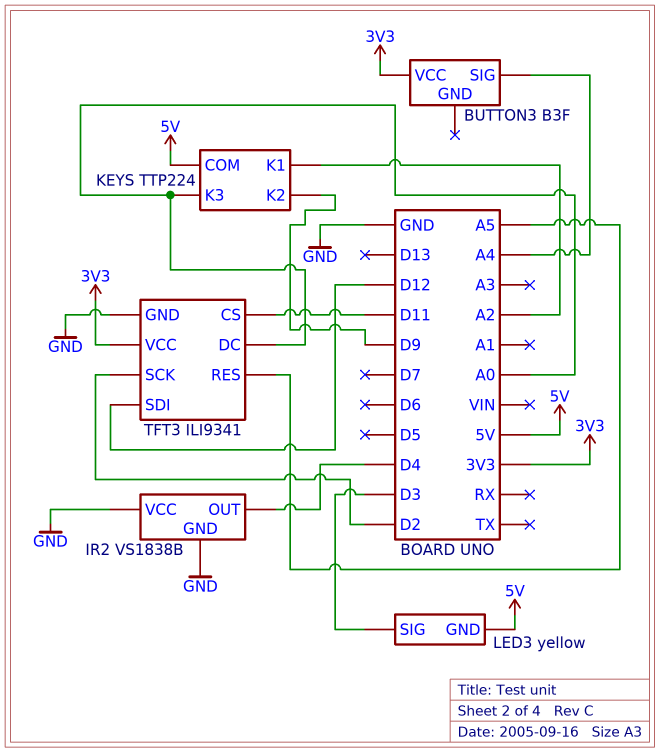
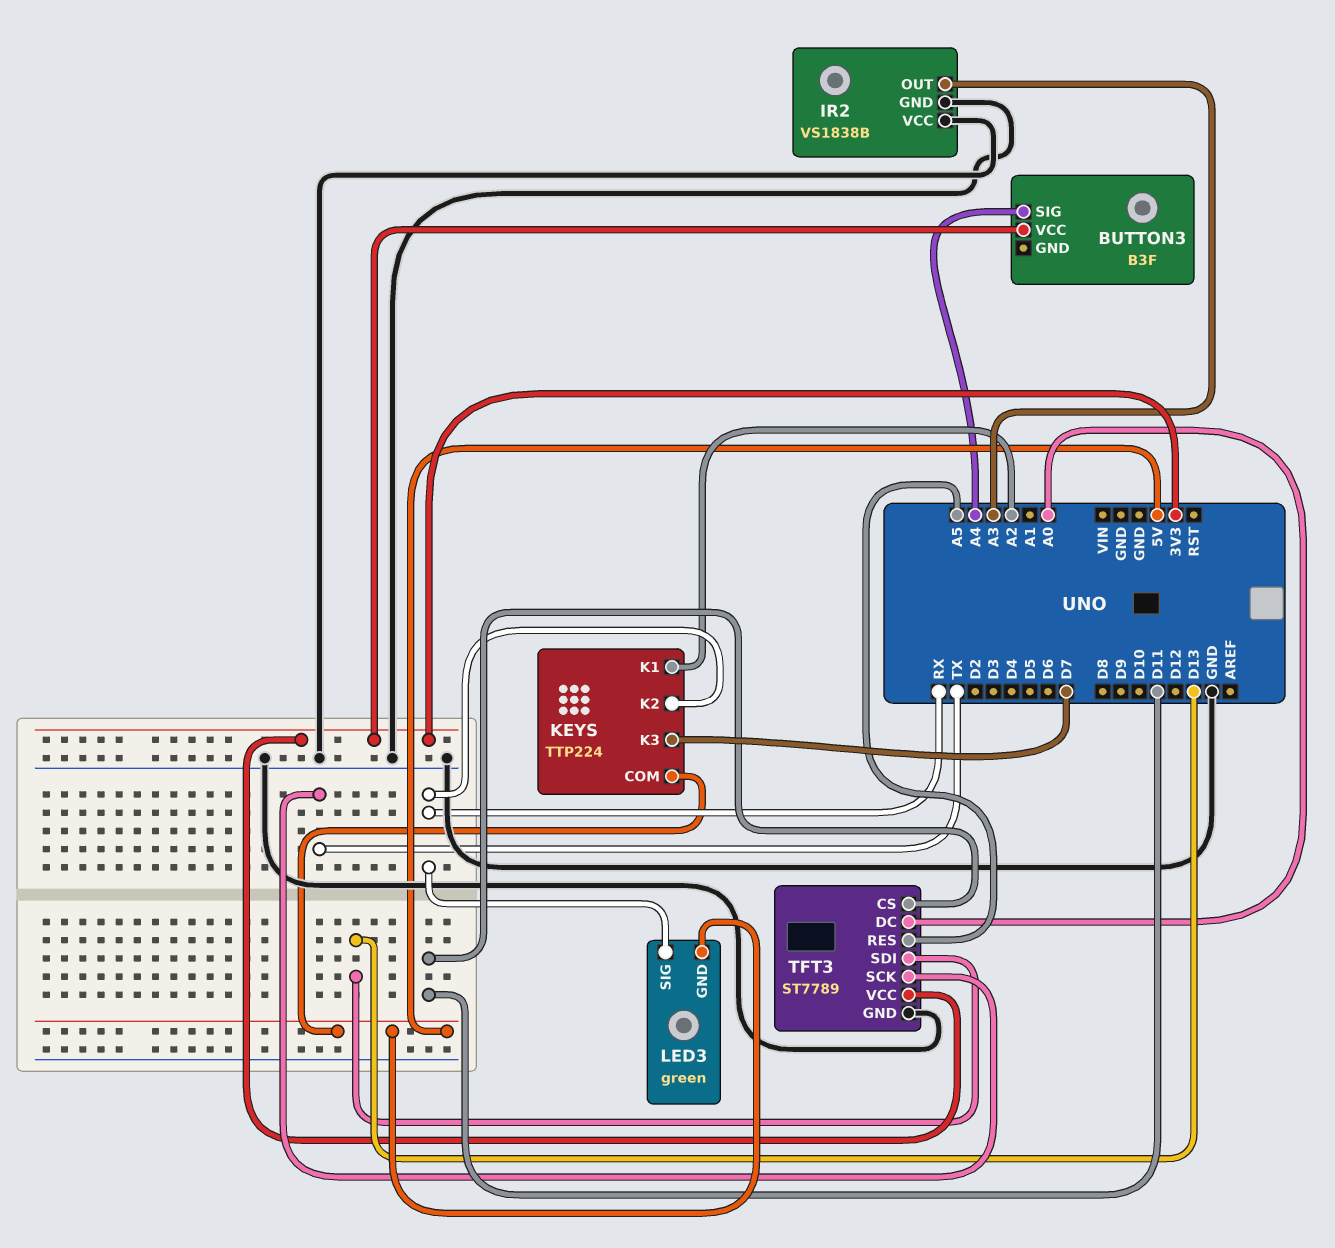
IR2 pin OUT: D4 -> A3
KEYS pin K2: D9 -> RX
KEYS pin K3: A0 -> D7
LED3: yellow -> green
LED3 pin SIG: D3 -> RX
TFT3: ILI9341 -> ST7789
TFT3 pin SCK: D2 -> TX
TFT3 pin SDI: D12 -> D13

